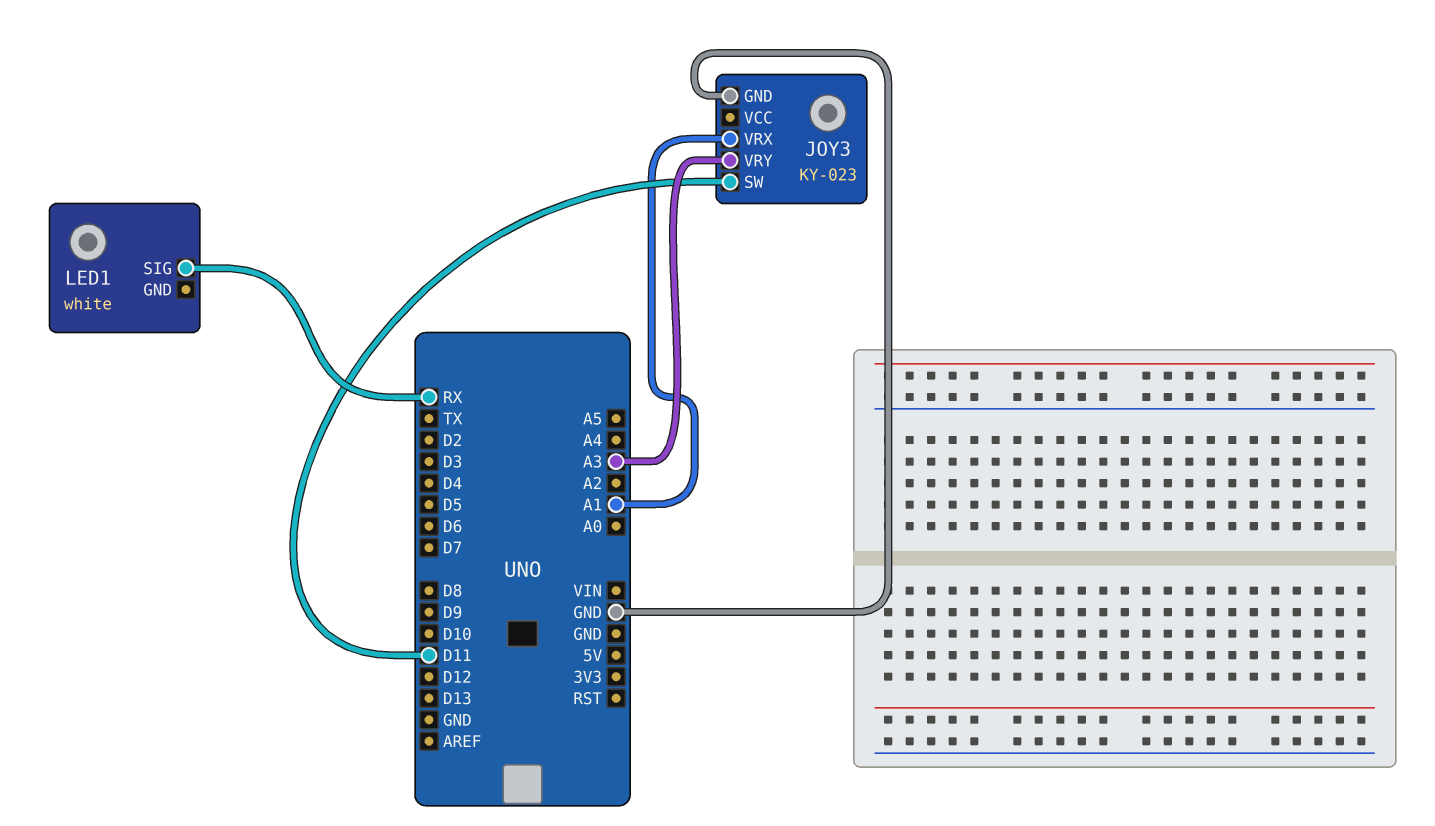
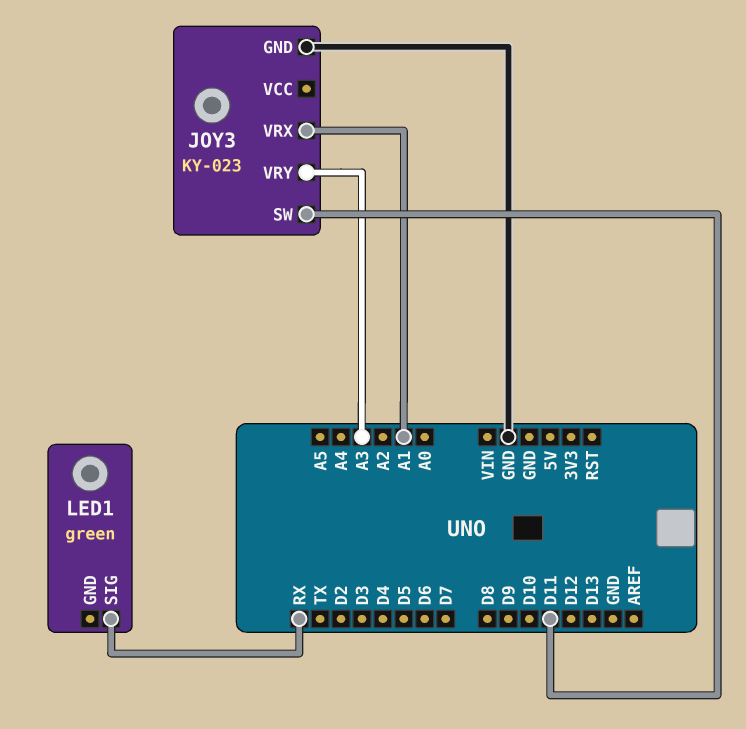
LED1: white -> green

